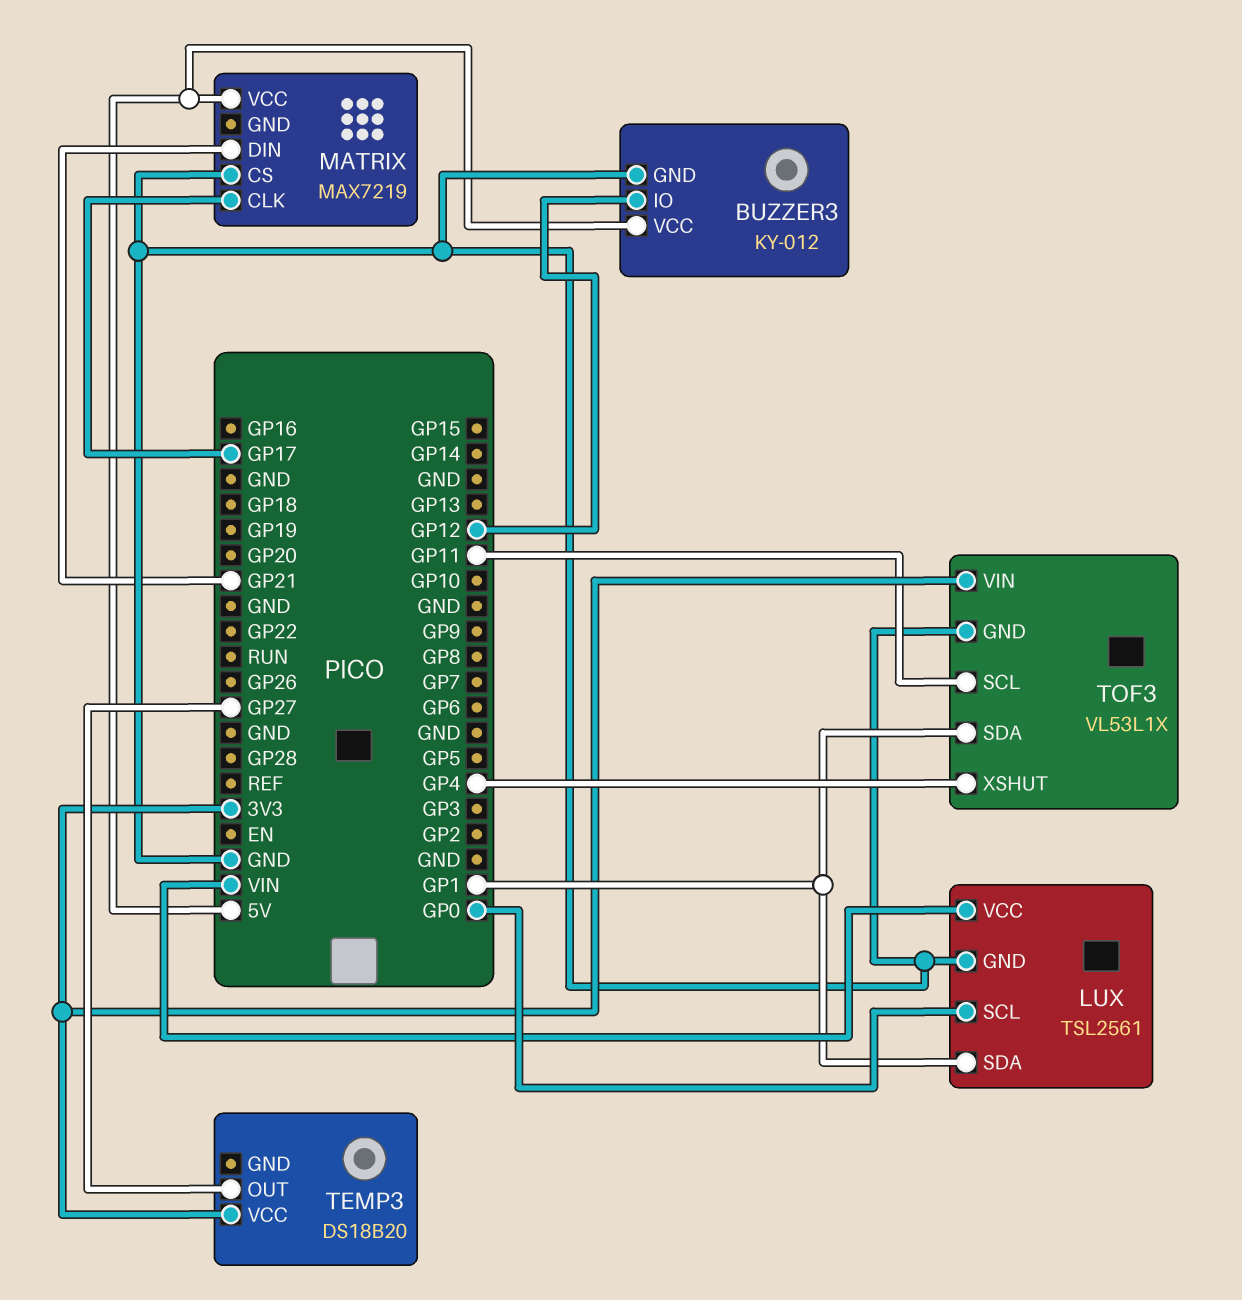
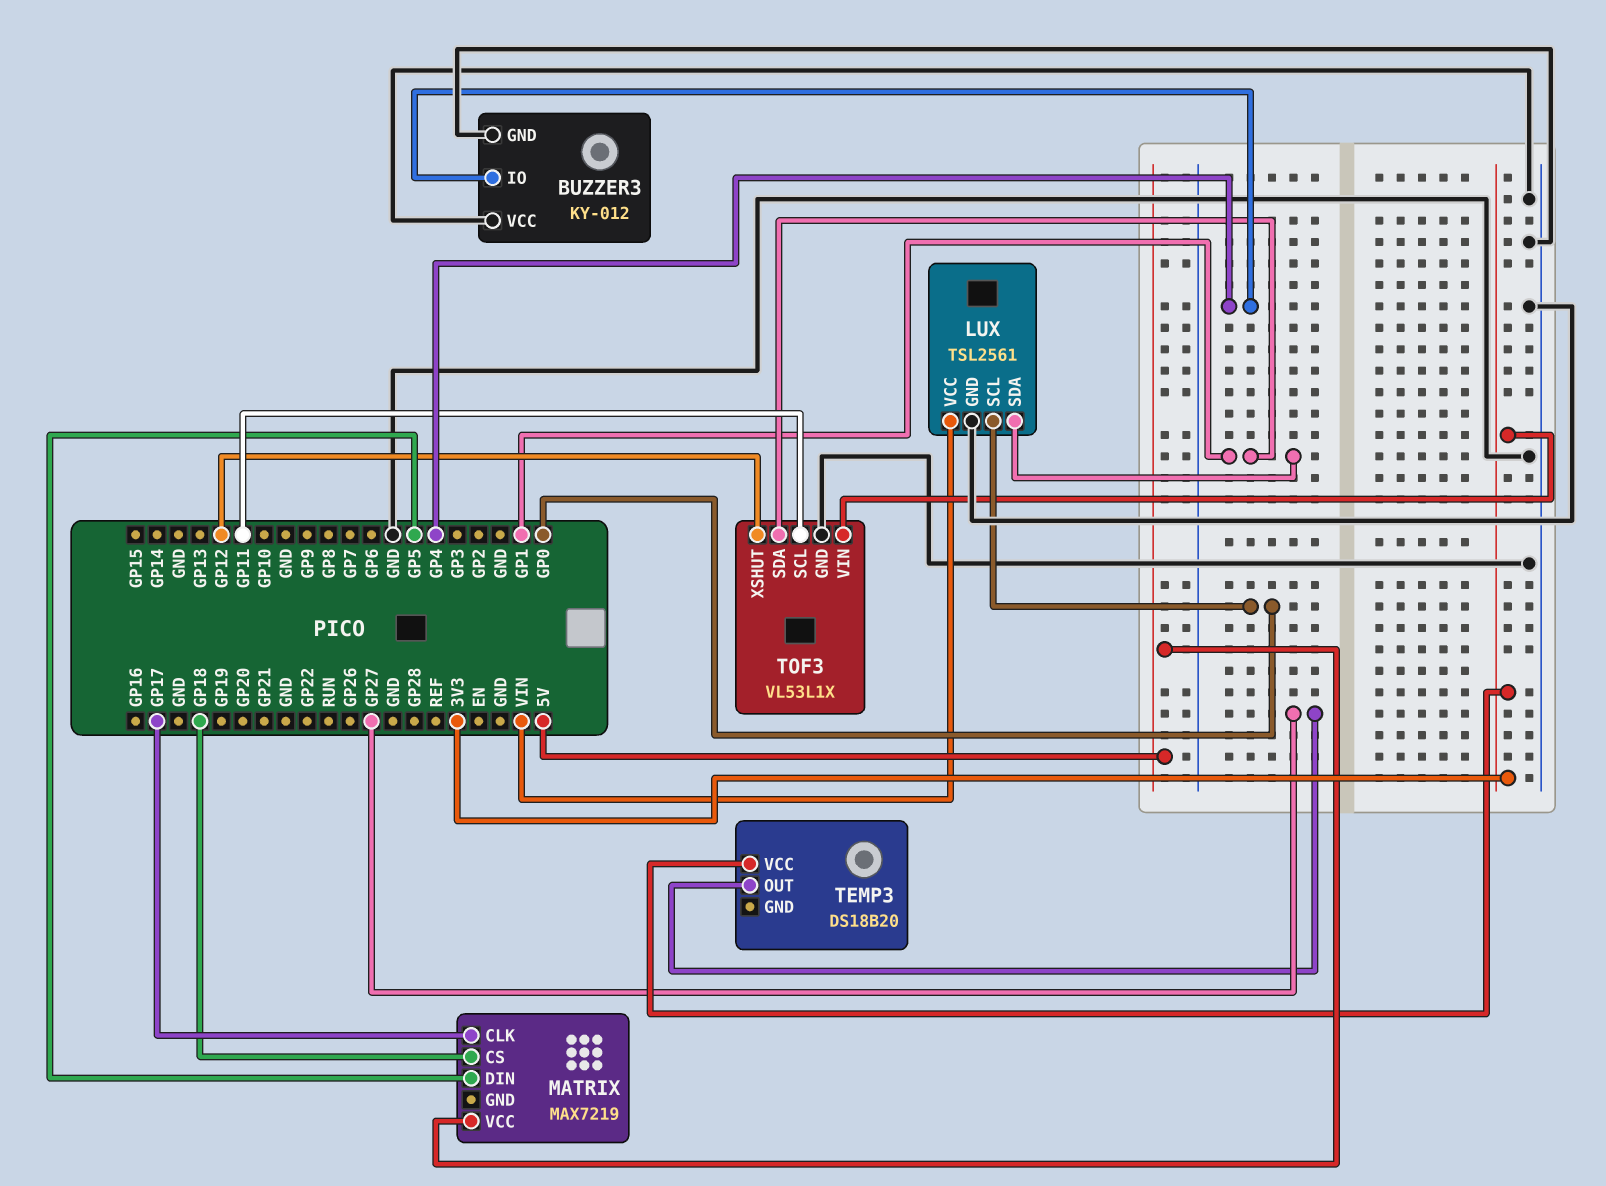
BUZZER3 pin IO: GP12 -> GP4
BUZZER3 pin VCC: 5V -> GND
MATRIX pin CS: GND -> GP18
MATRIX pin DIN: GP21 -> GP5
TOF3 pin XSHUT: GP4 -> GP12

